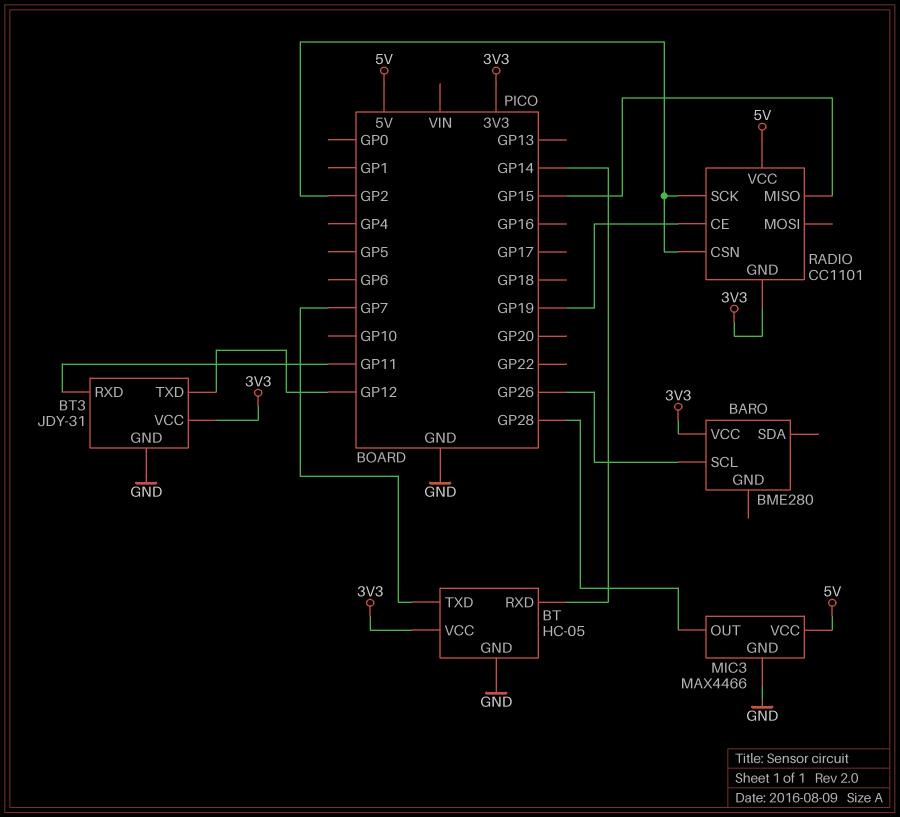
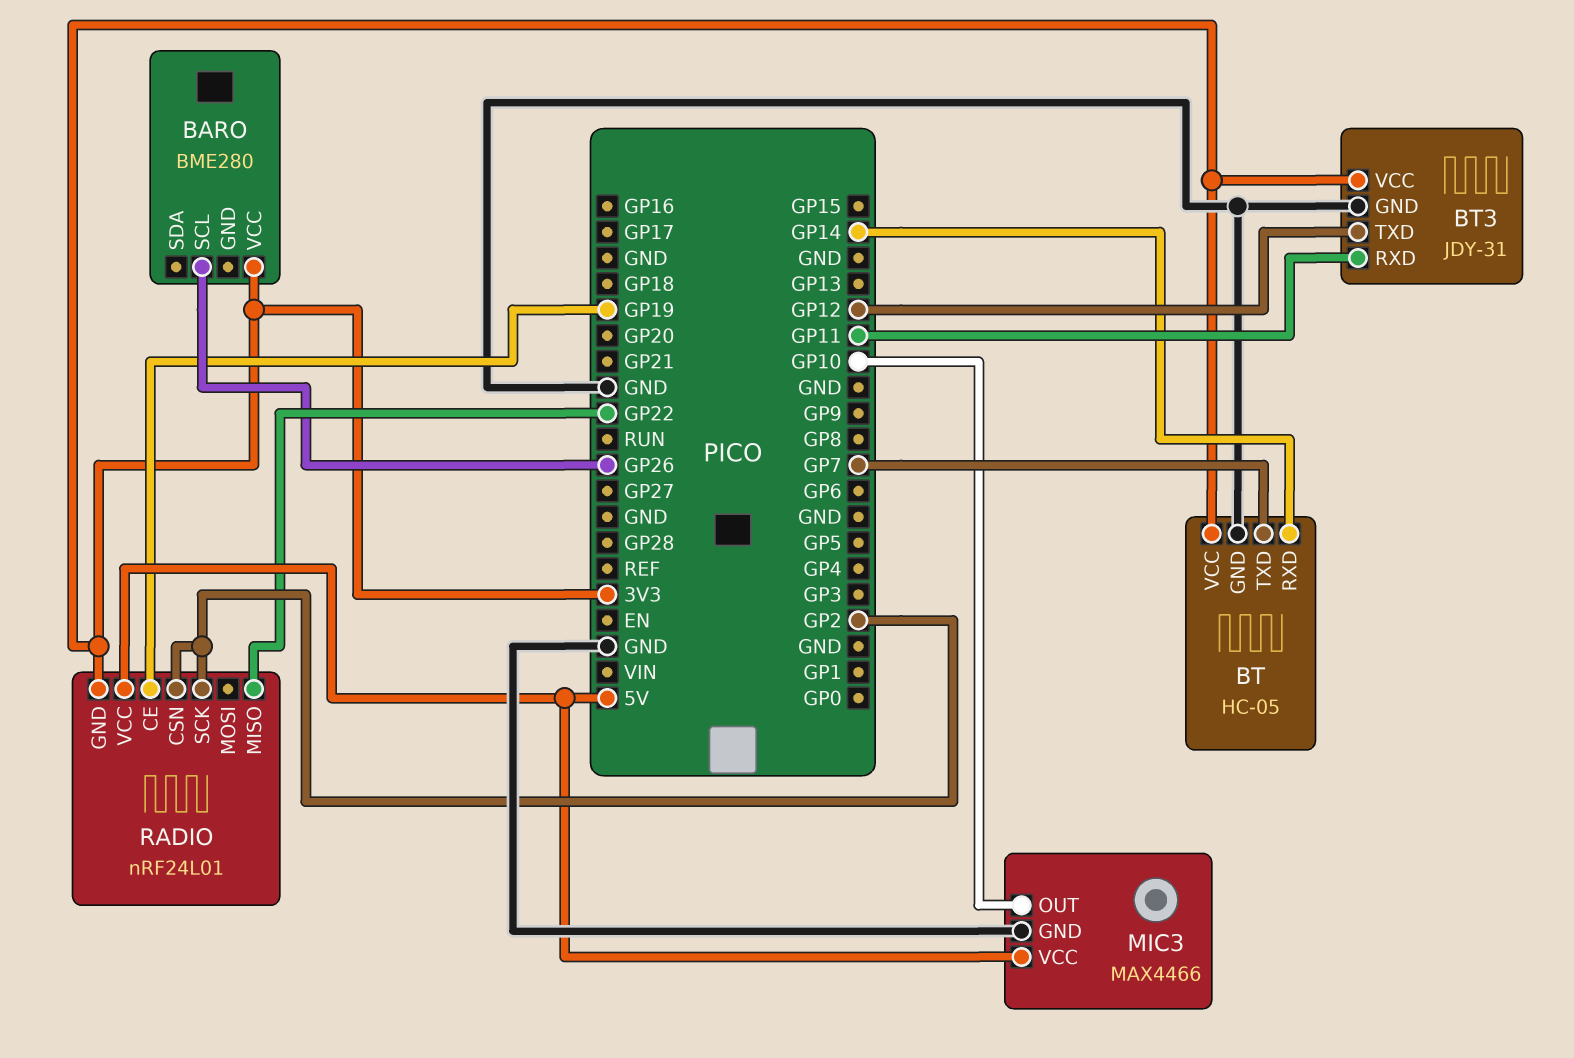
MIC3 pin OUT: GP28 -> GP10
RADIO: CC1101 -> nRF24L01
RADIO pin MISO: GP15 -> GP22

